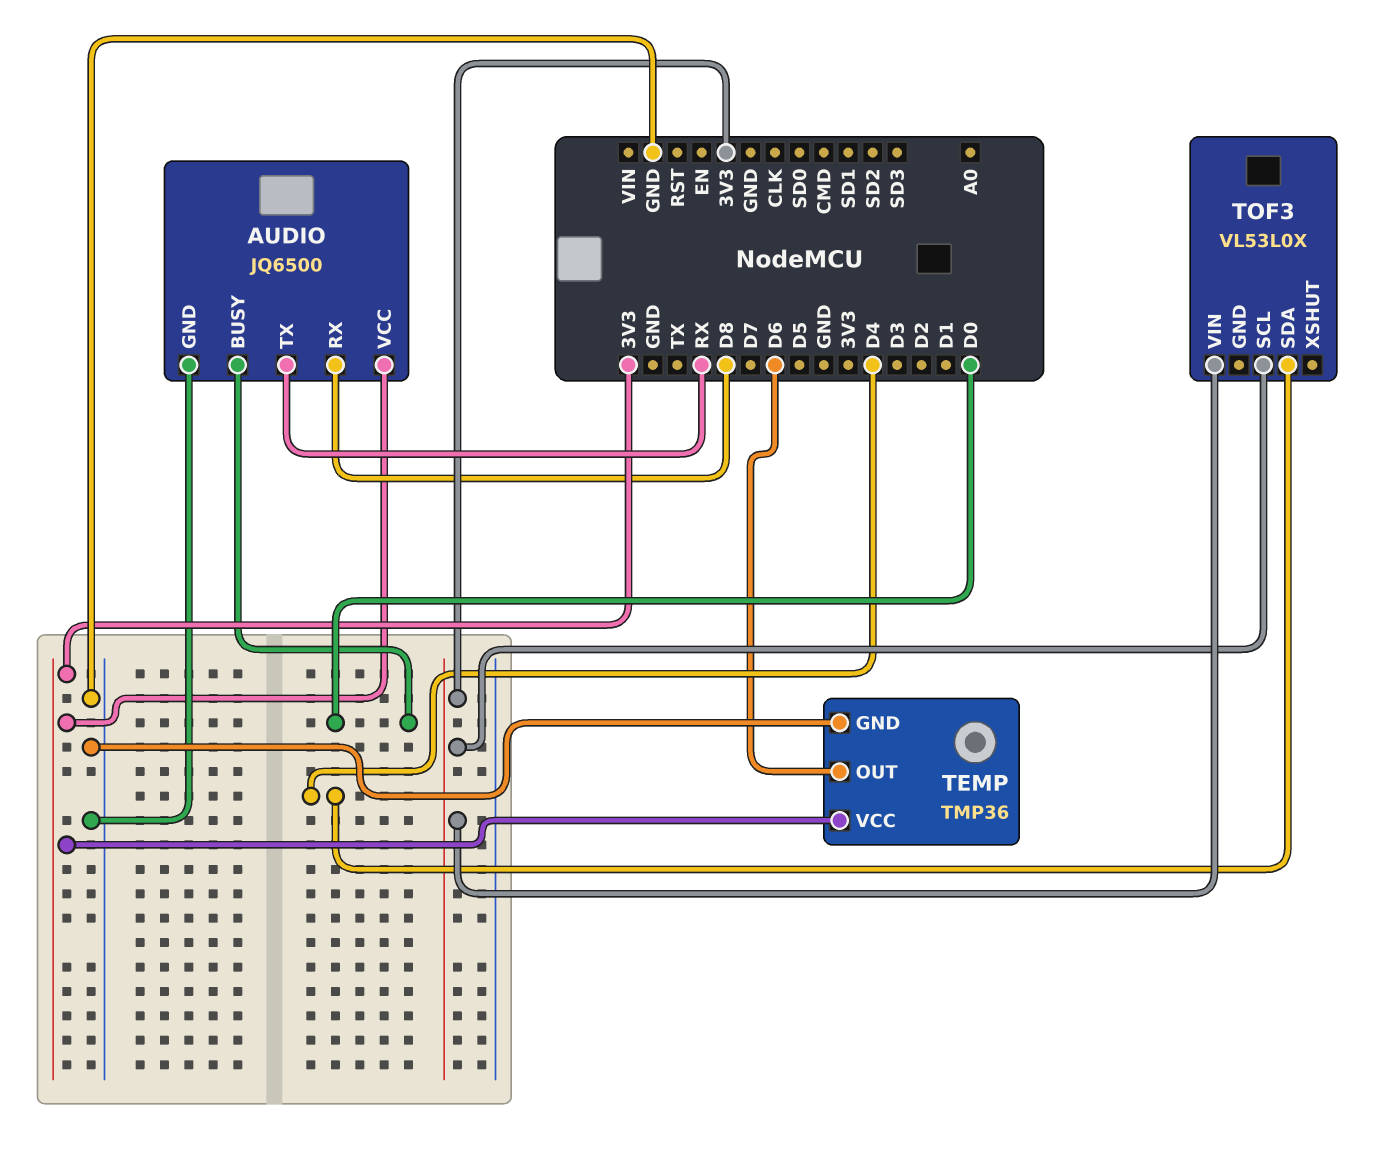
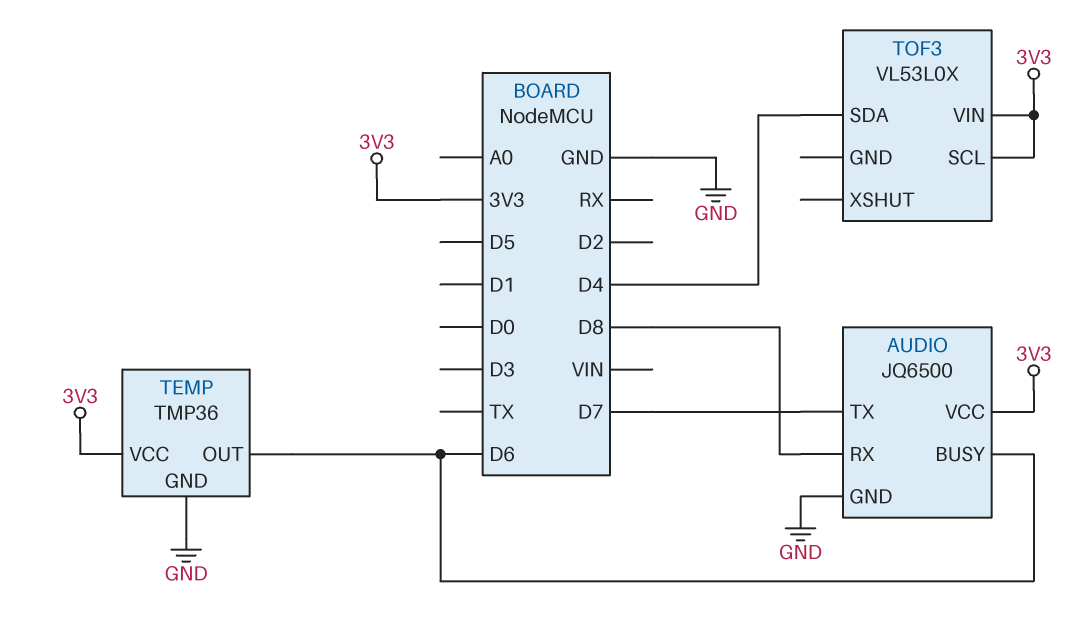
AUDIO pin BUSY: D0 -> D6
AUDIO pin TX: RX -> D7

